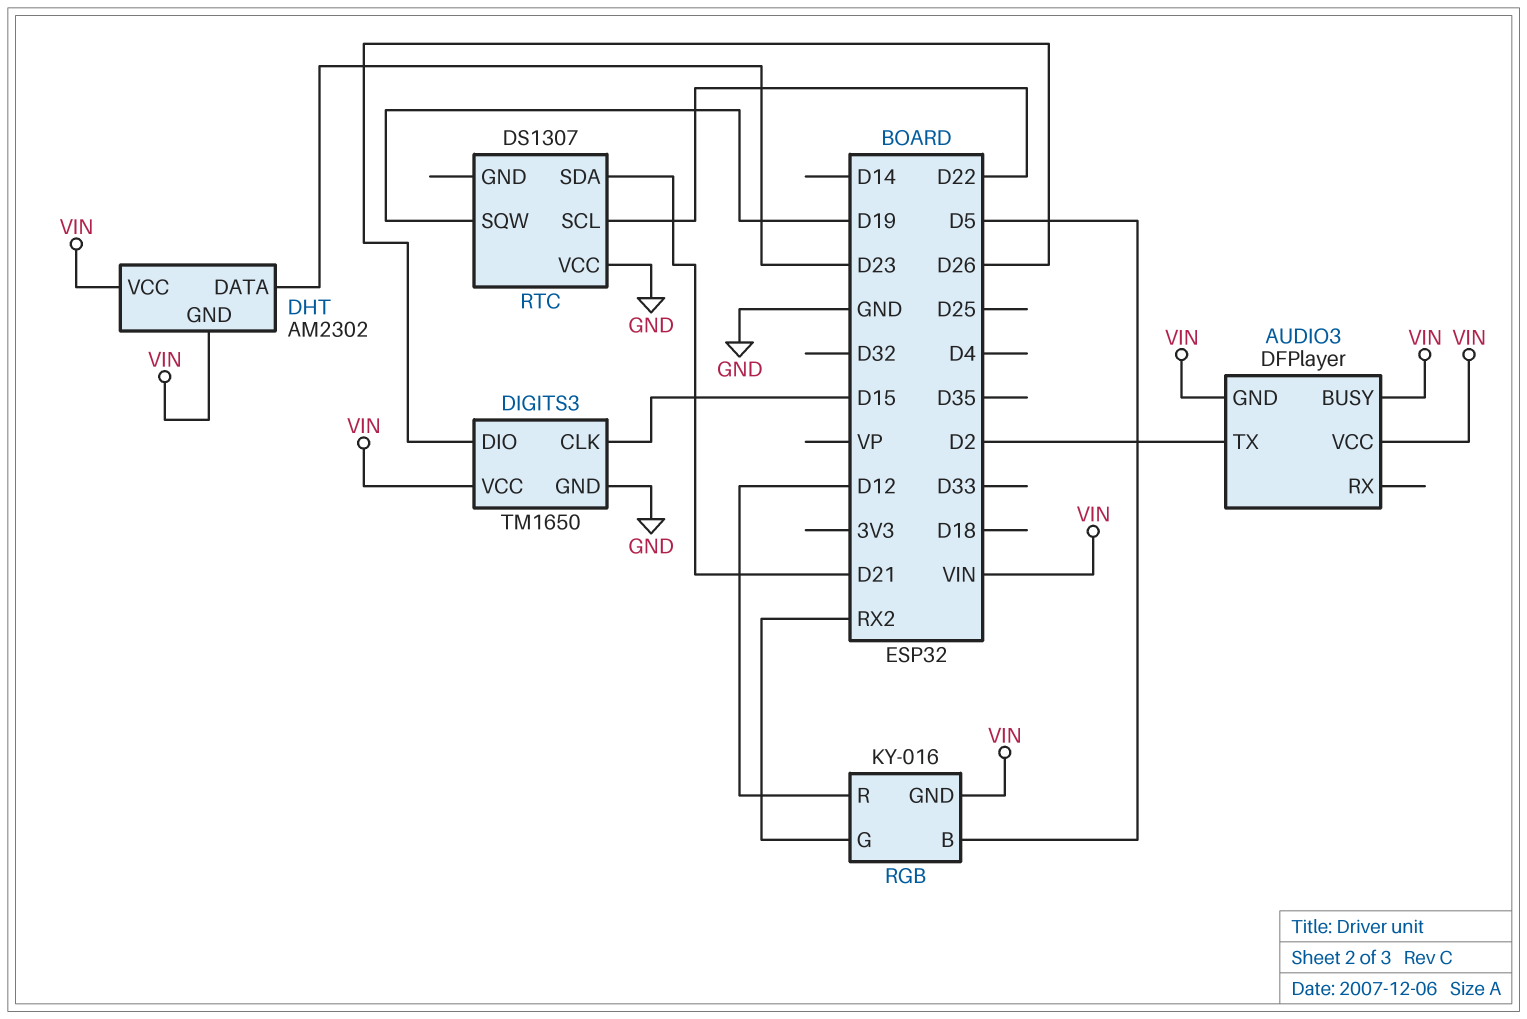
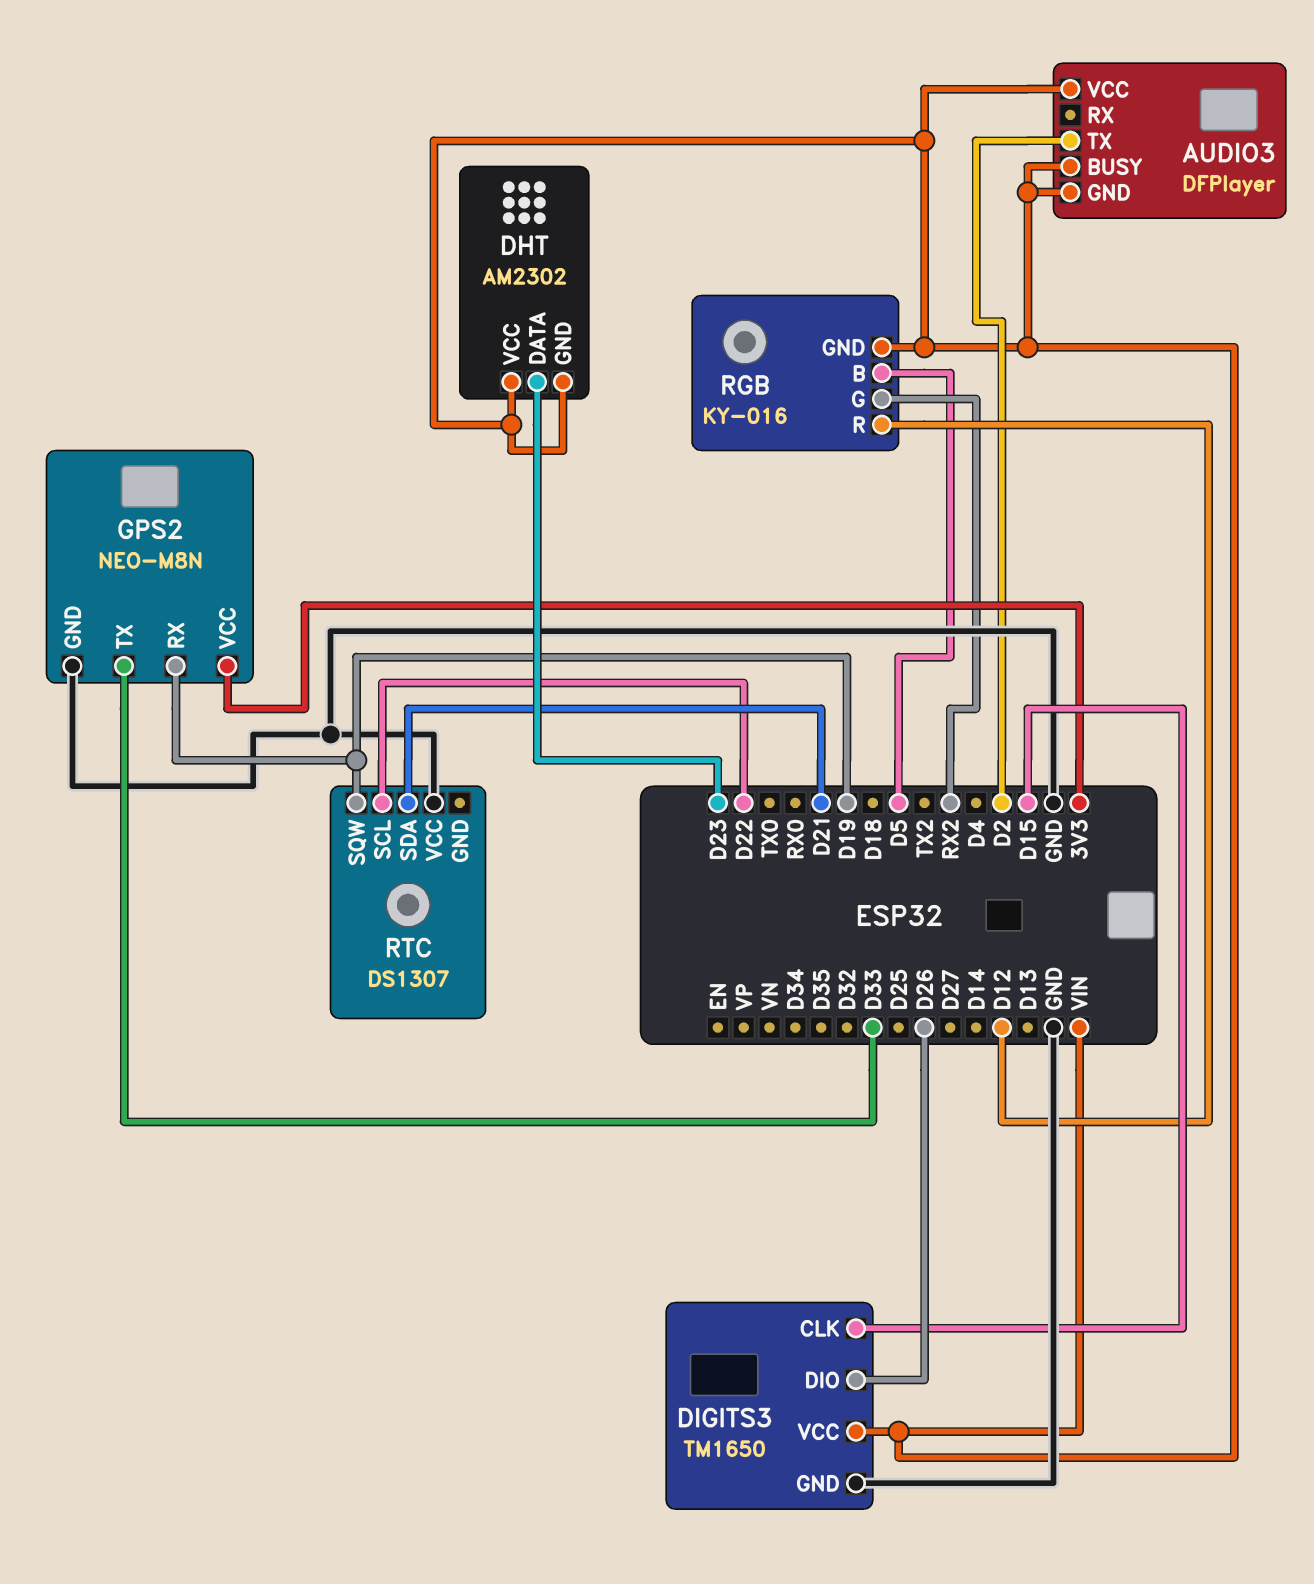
GPS2: none -> NEO-M8N
GPS2 pin GND: none -> GND
GPS2 pin RX: none -> D19
GPS2 pin TX: none -> D33
GPS2 pin VCC: none -> 3V3

